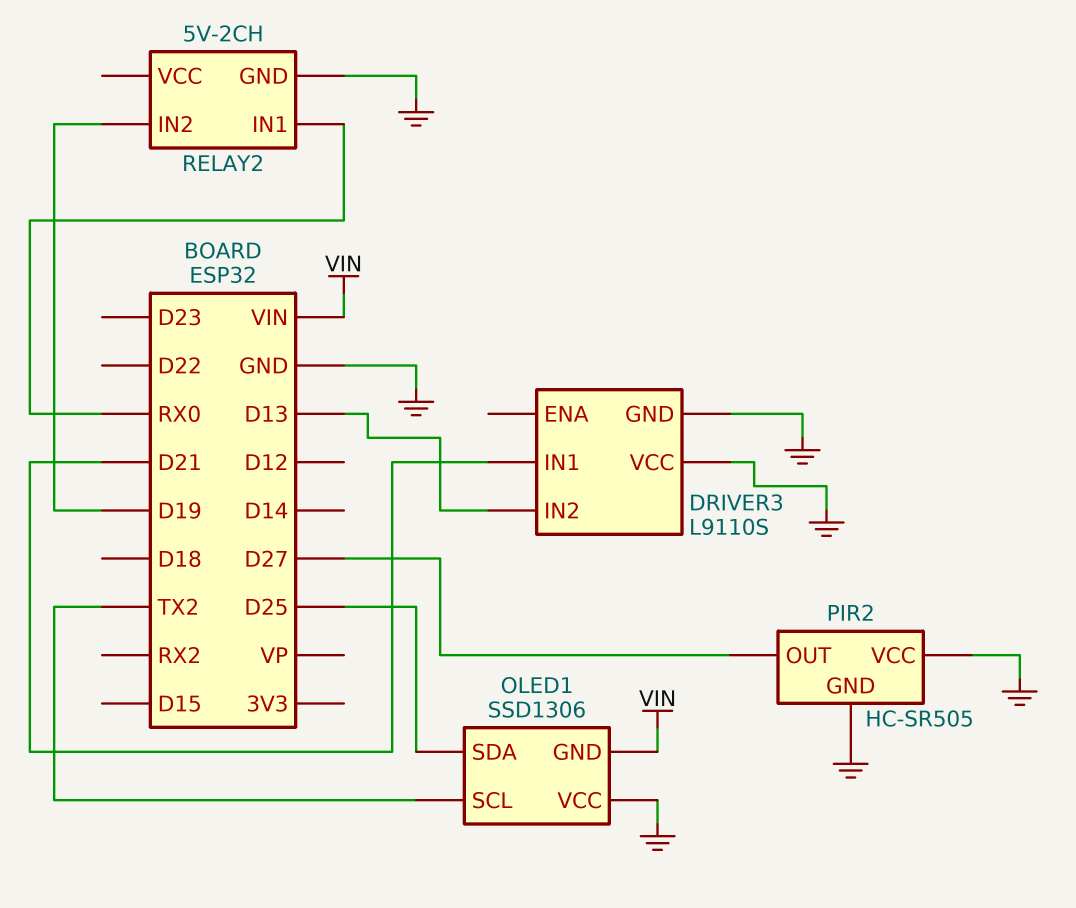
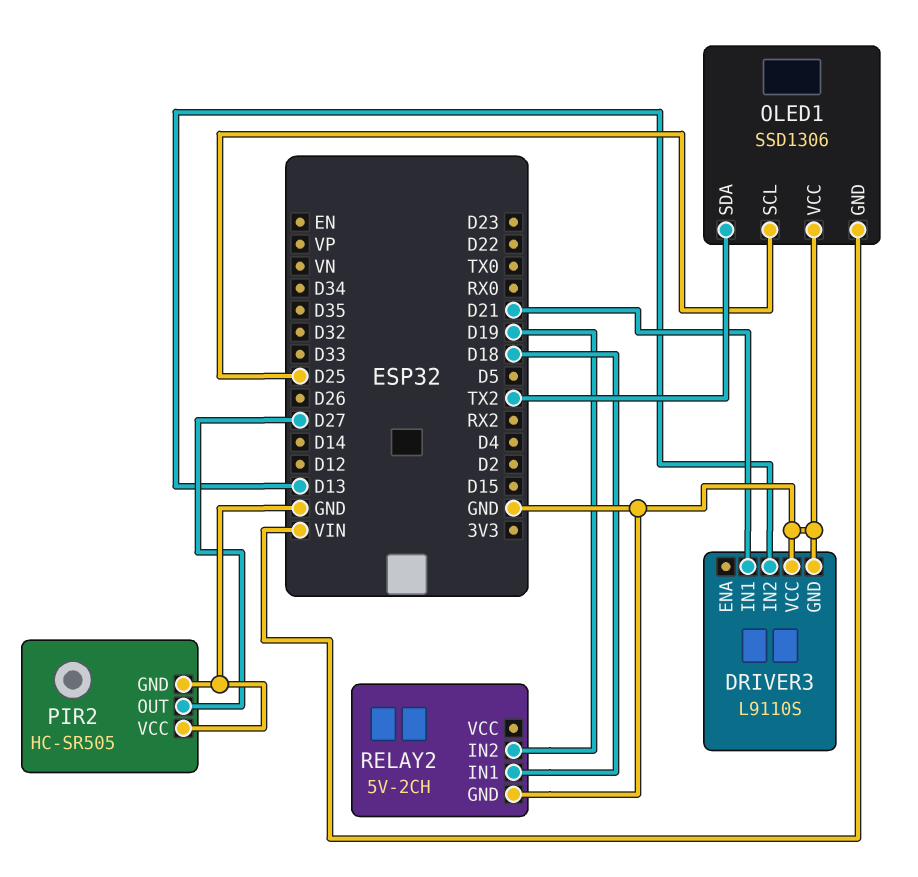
OLED1 pin SCL: TX2 -> D25
OLED1 pin SDA: D25 -> TX2
RELAY2 pin IN1: RX0 -> D18

